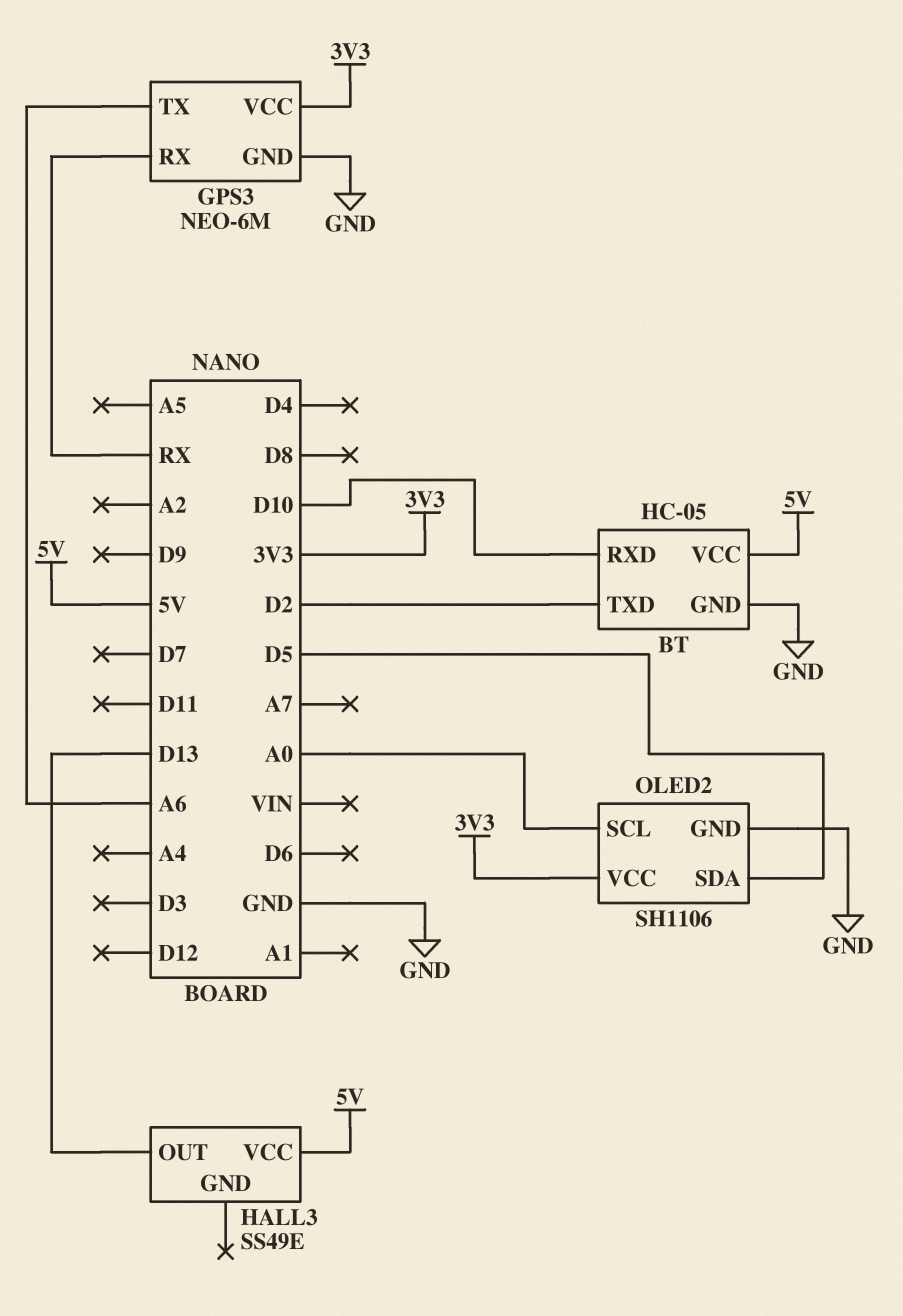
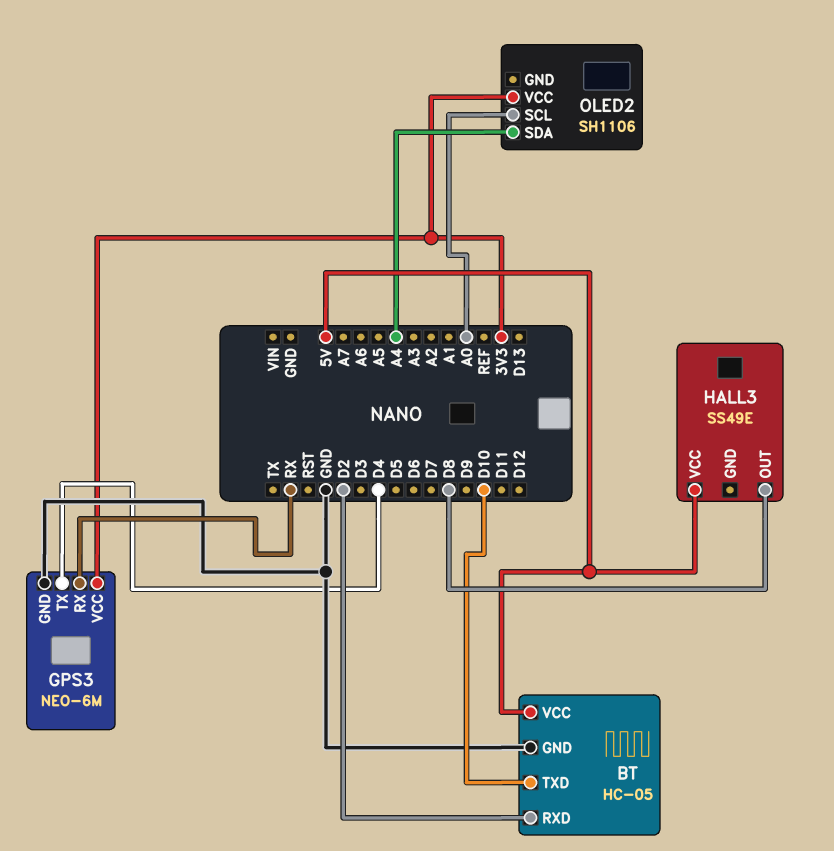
BT pin RXD: D10 -> D2
BT pin TXD: D2 -> D10
GPS3 pin TX: A6 -> D4
HALL3 pin OUT: D13 -> D8
OLED2 pin GND: GND -> none
OLED2 pin SDA: D5 -> A4

